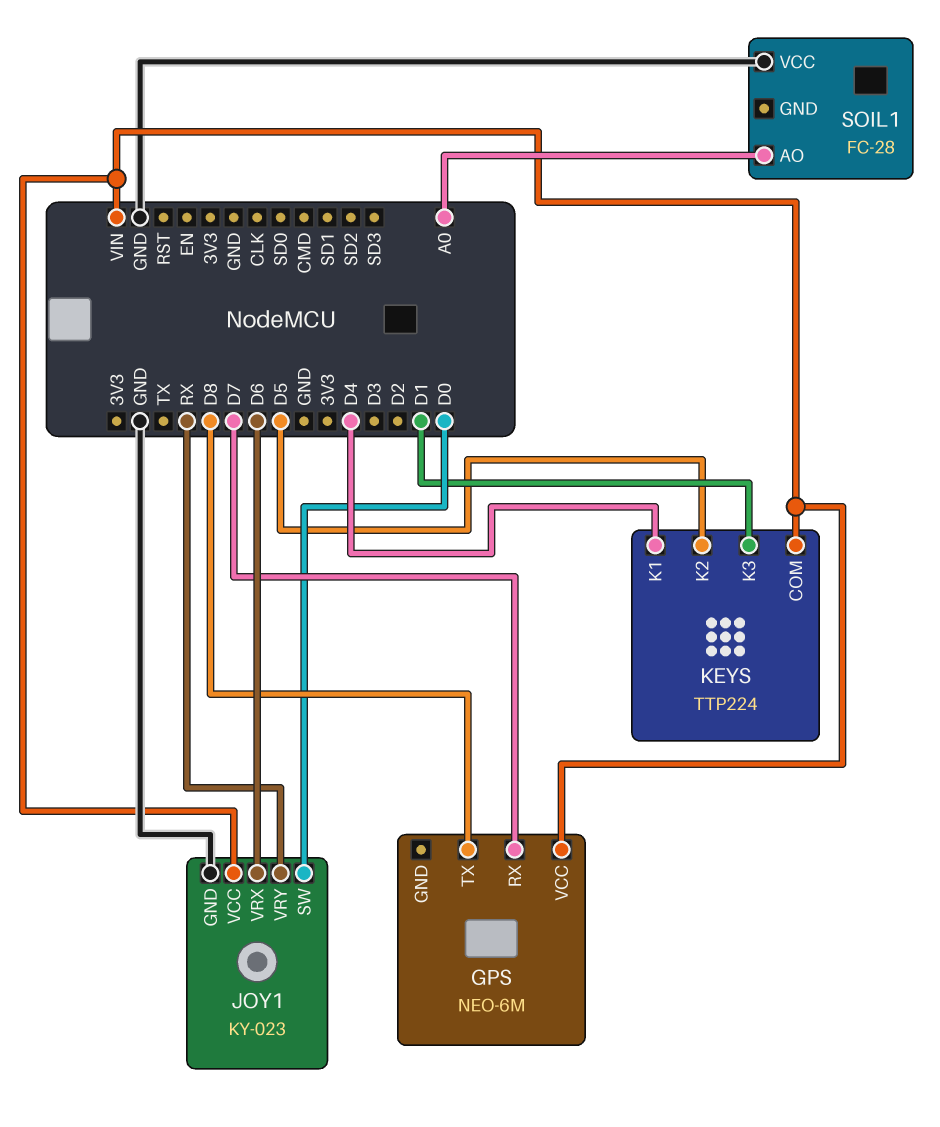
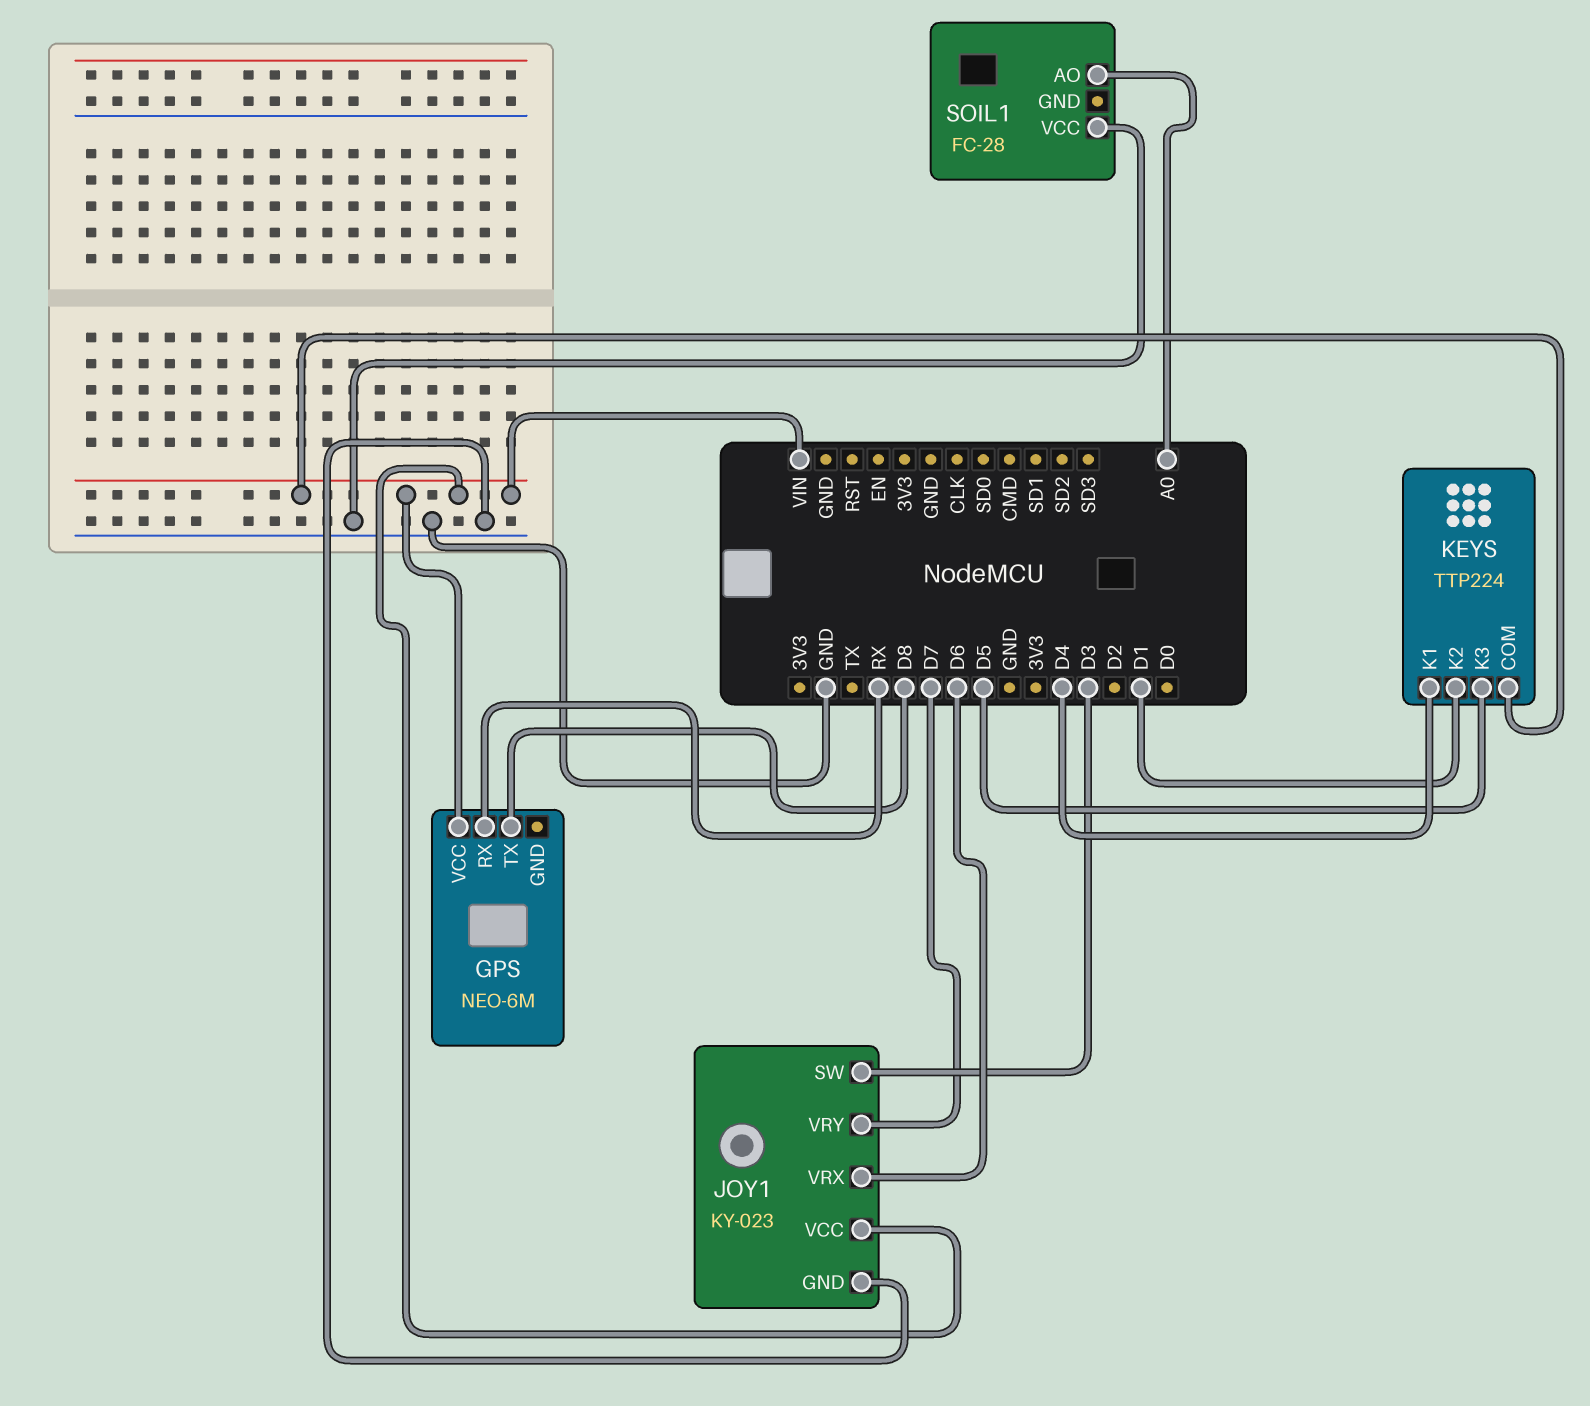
GPS pin RX: D7 -> RX
JOY1 pin SW: D0 -> D3
JOY1 pin VRY: RX -> D7
KEYS pin K2: D5 -> D1
KEYS pin K3: D1 -> D5

